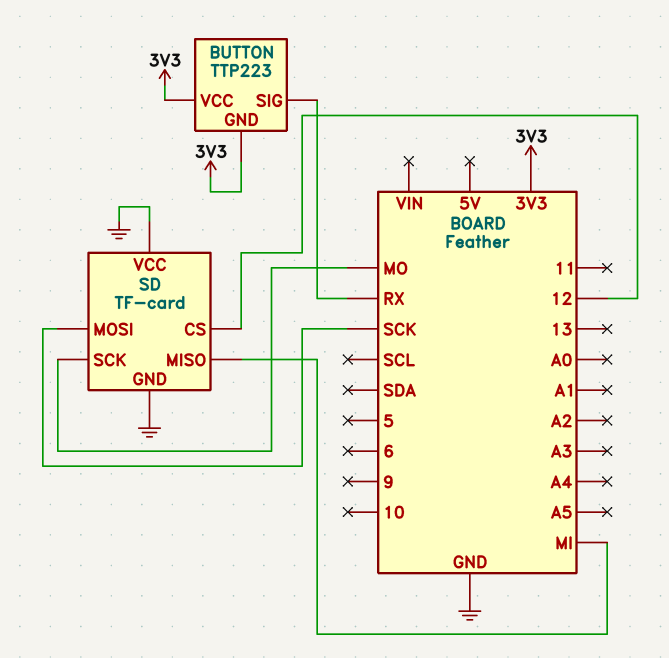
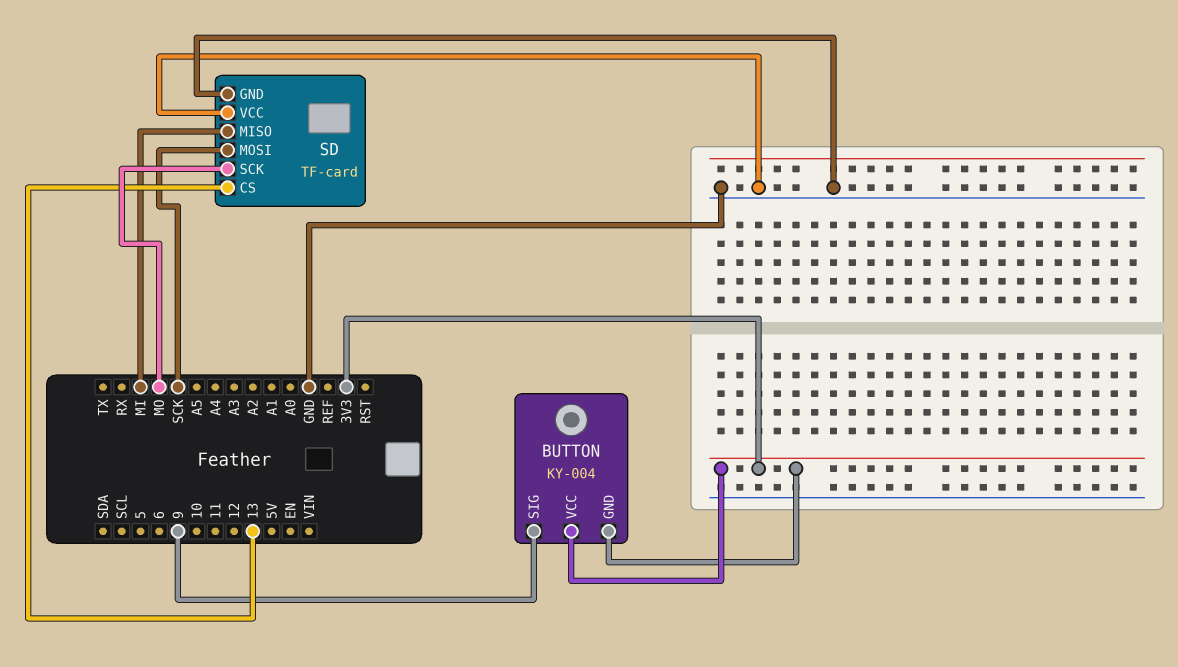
BUTTON: TTP223 -> KY-004
BUTTON pin SIG: RX -> 9
SD pin CS: 12 -> 13

